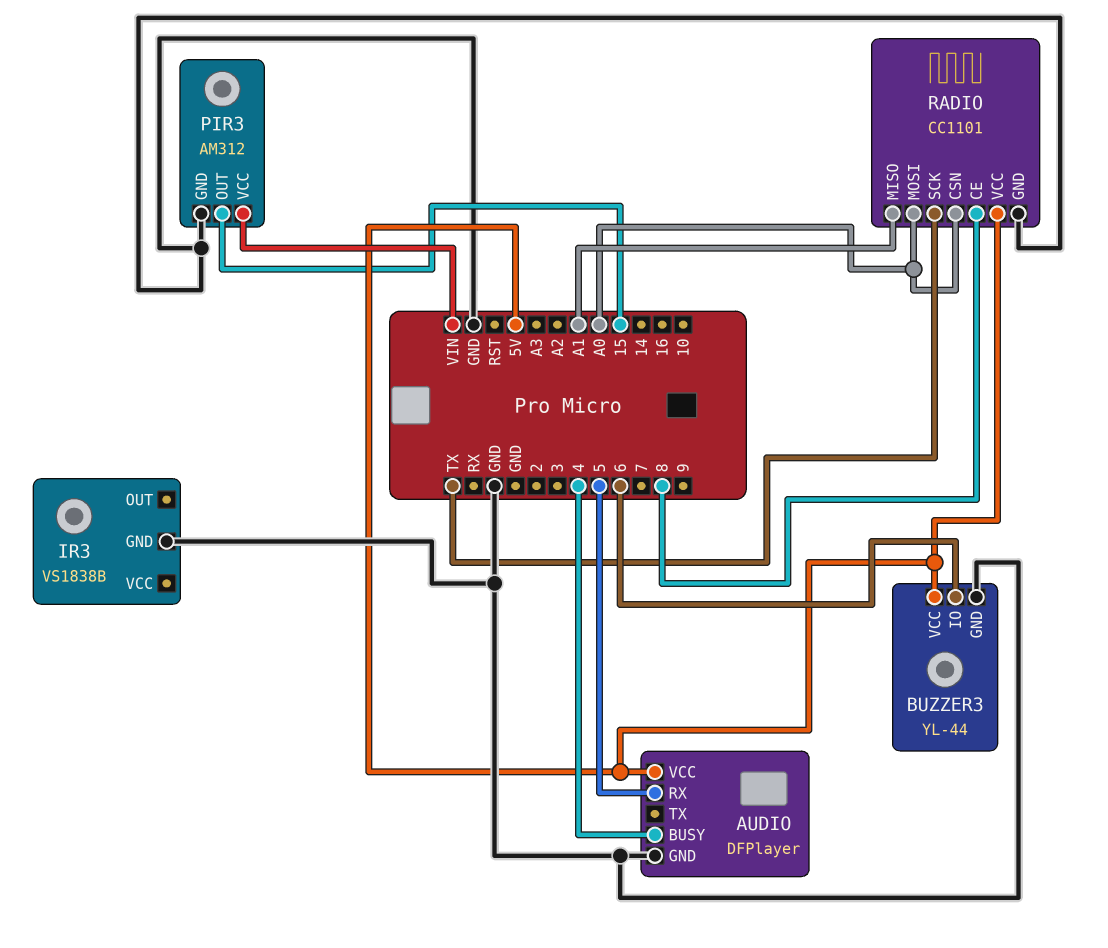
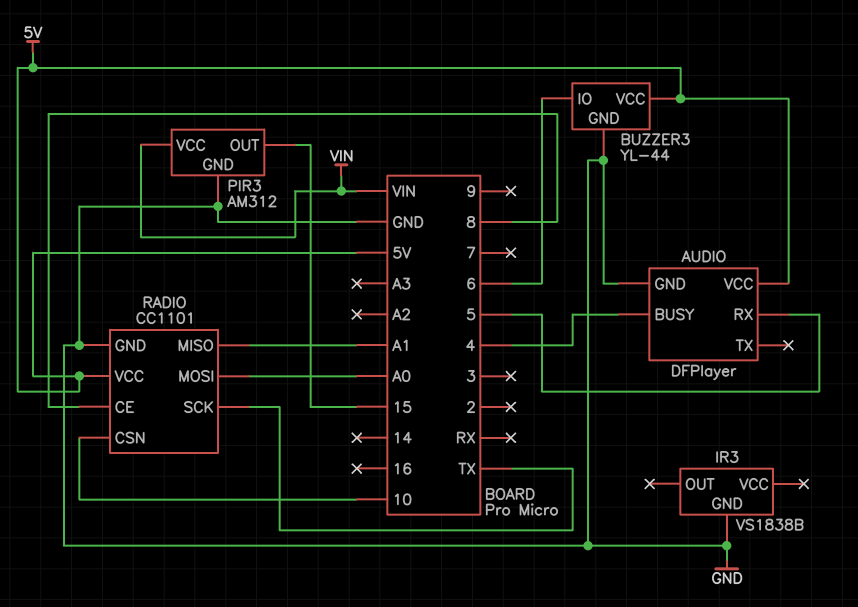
RADIO pin CSN: A0 -> 10

